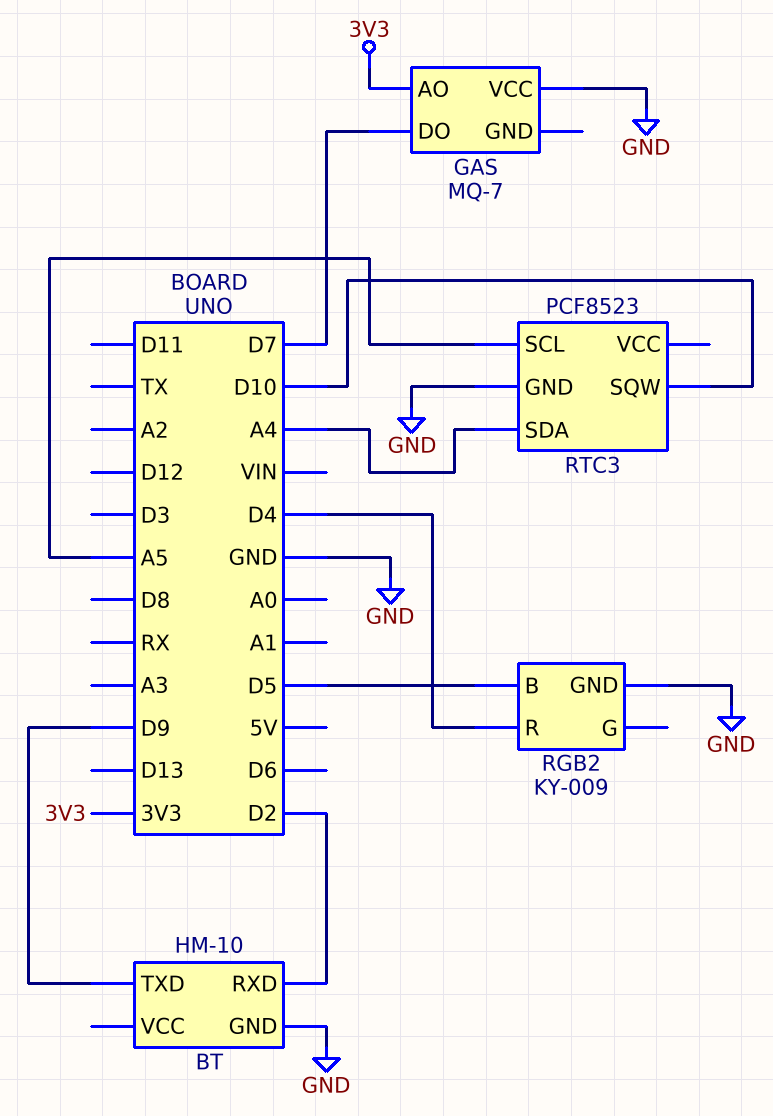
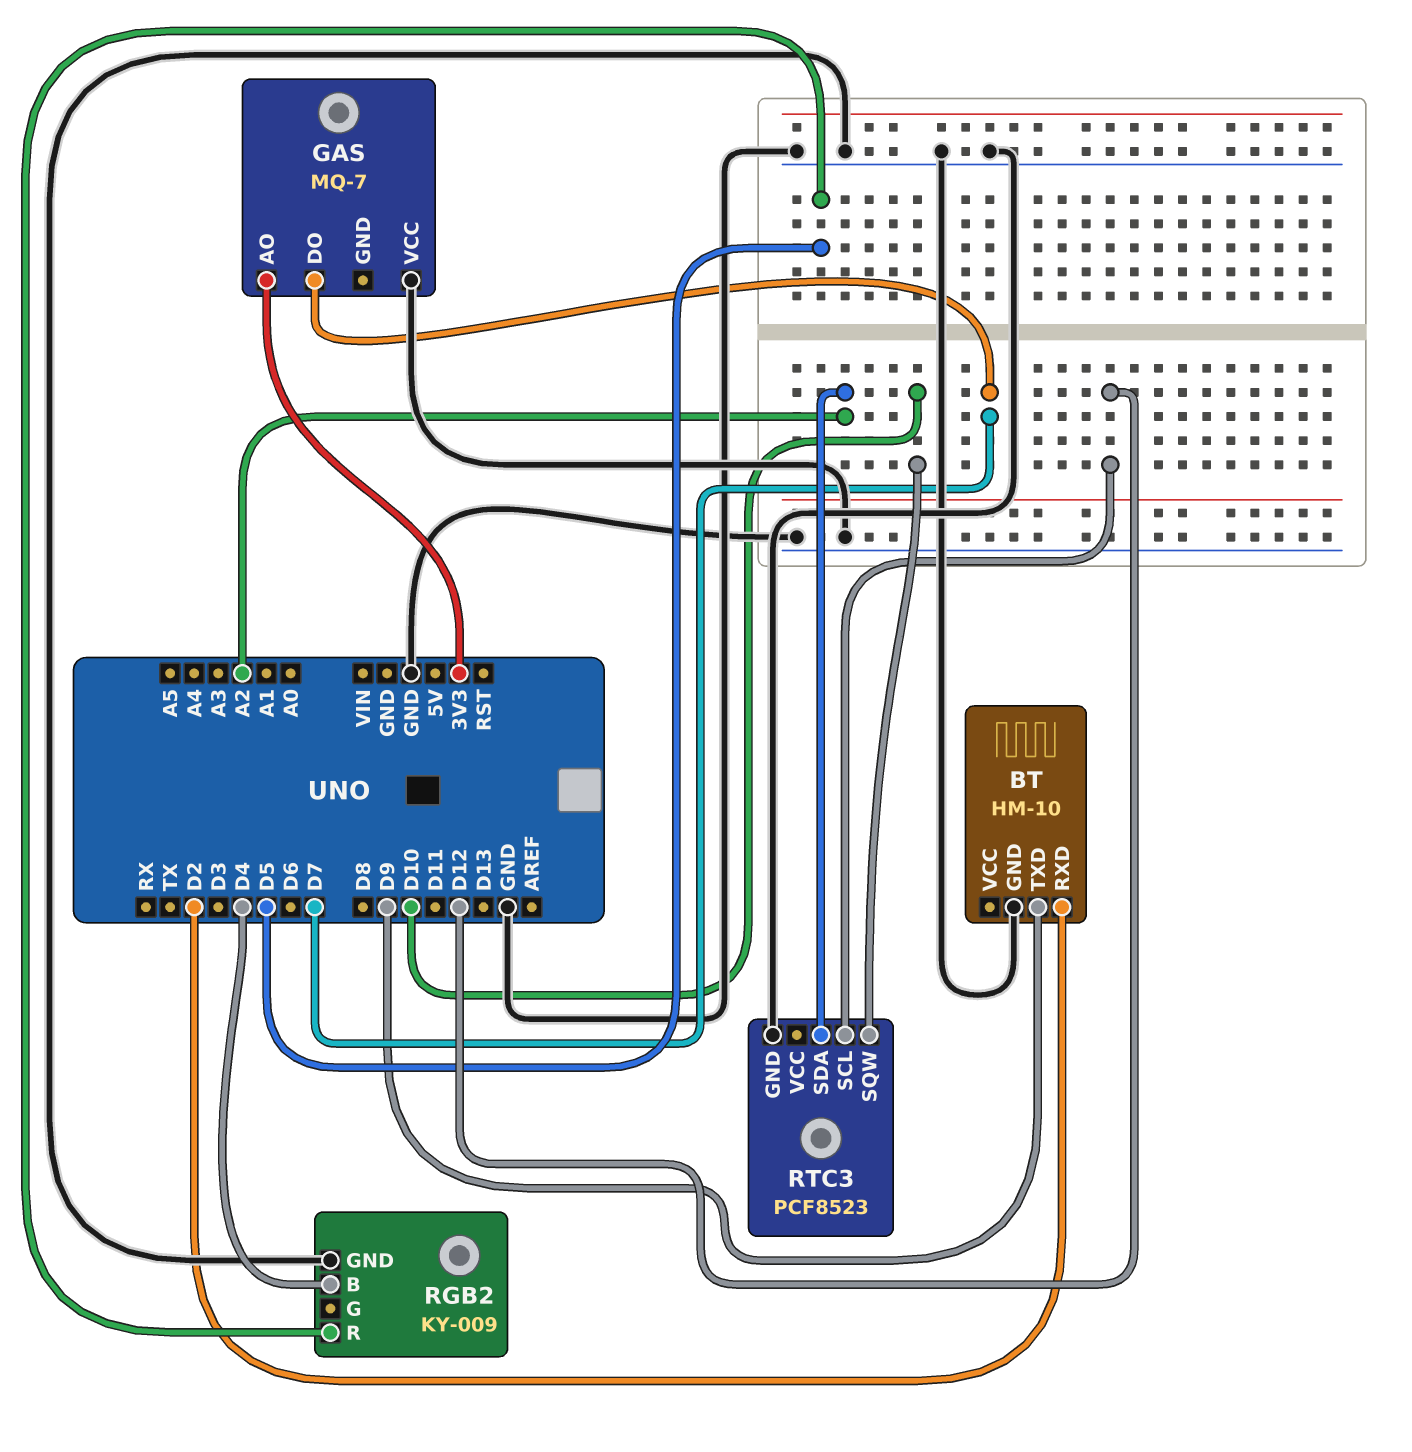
RGB2 pin B: D5 -> D4
RGB2 pin R: D4 -> D5
RTC3 pin SCL: A5 -> D12
RTC3 pin SDA: A4 -> A2

